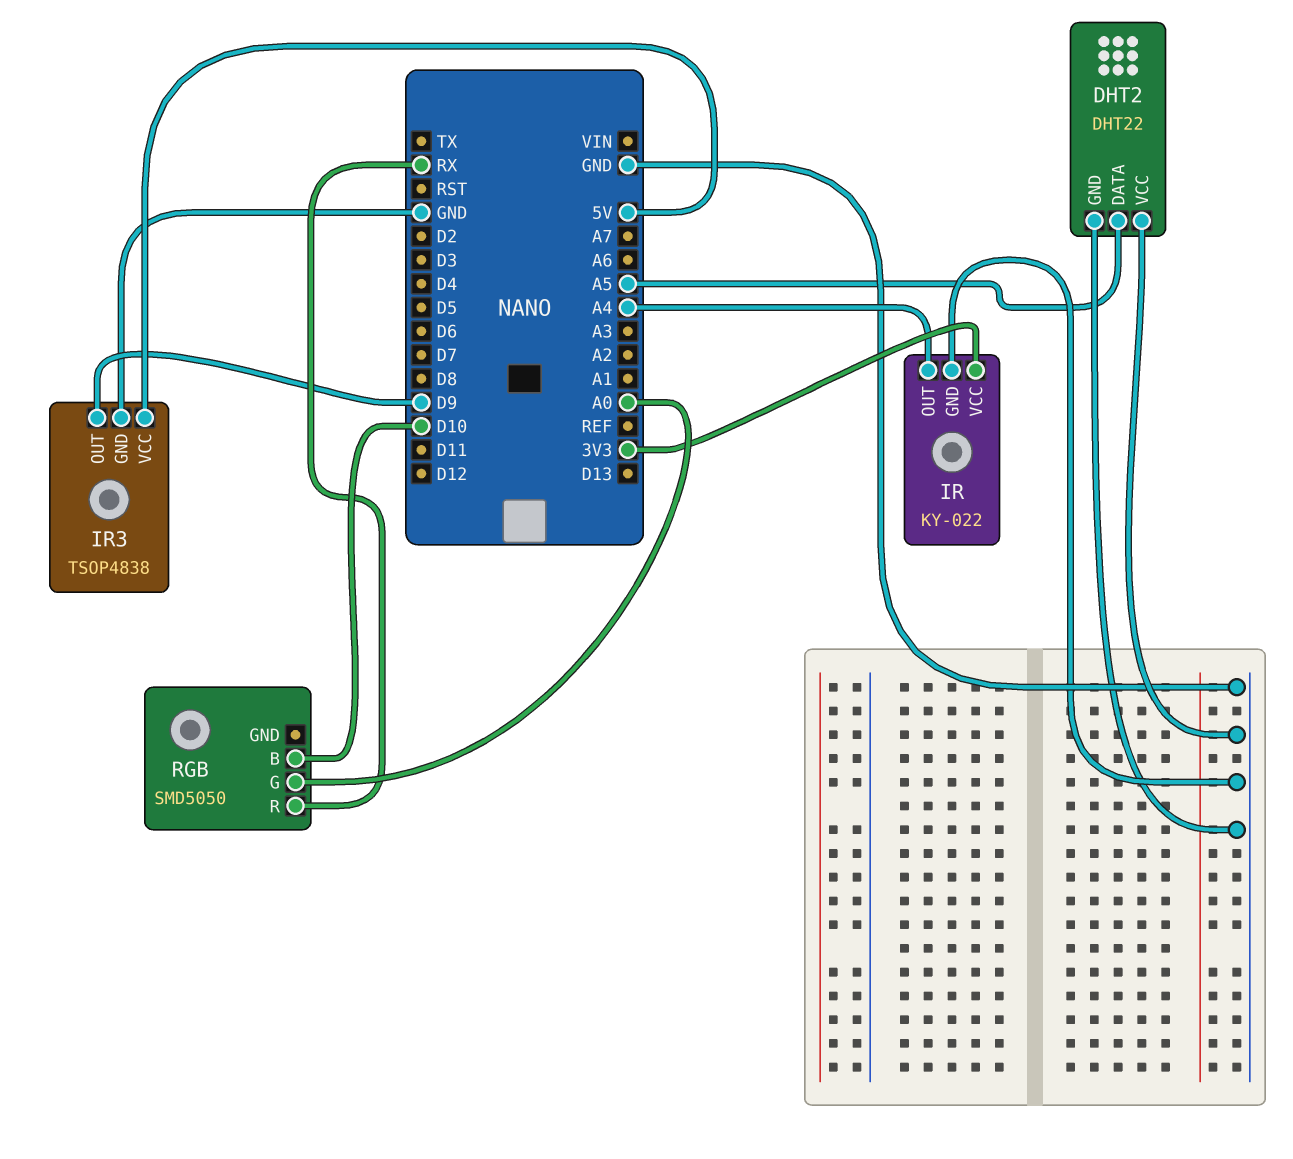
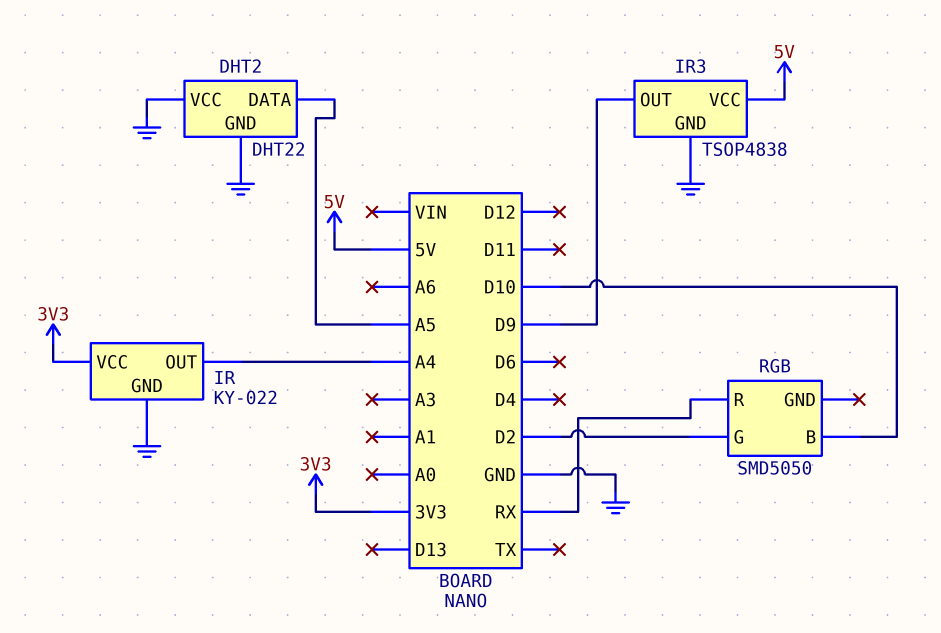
RGB pin G: A0 -> D2

